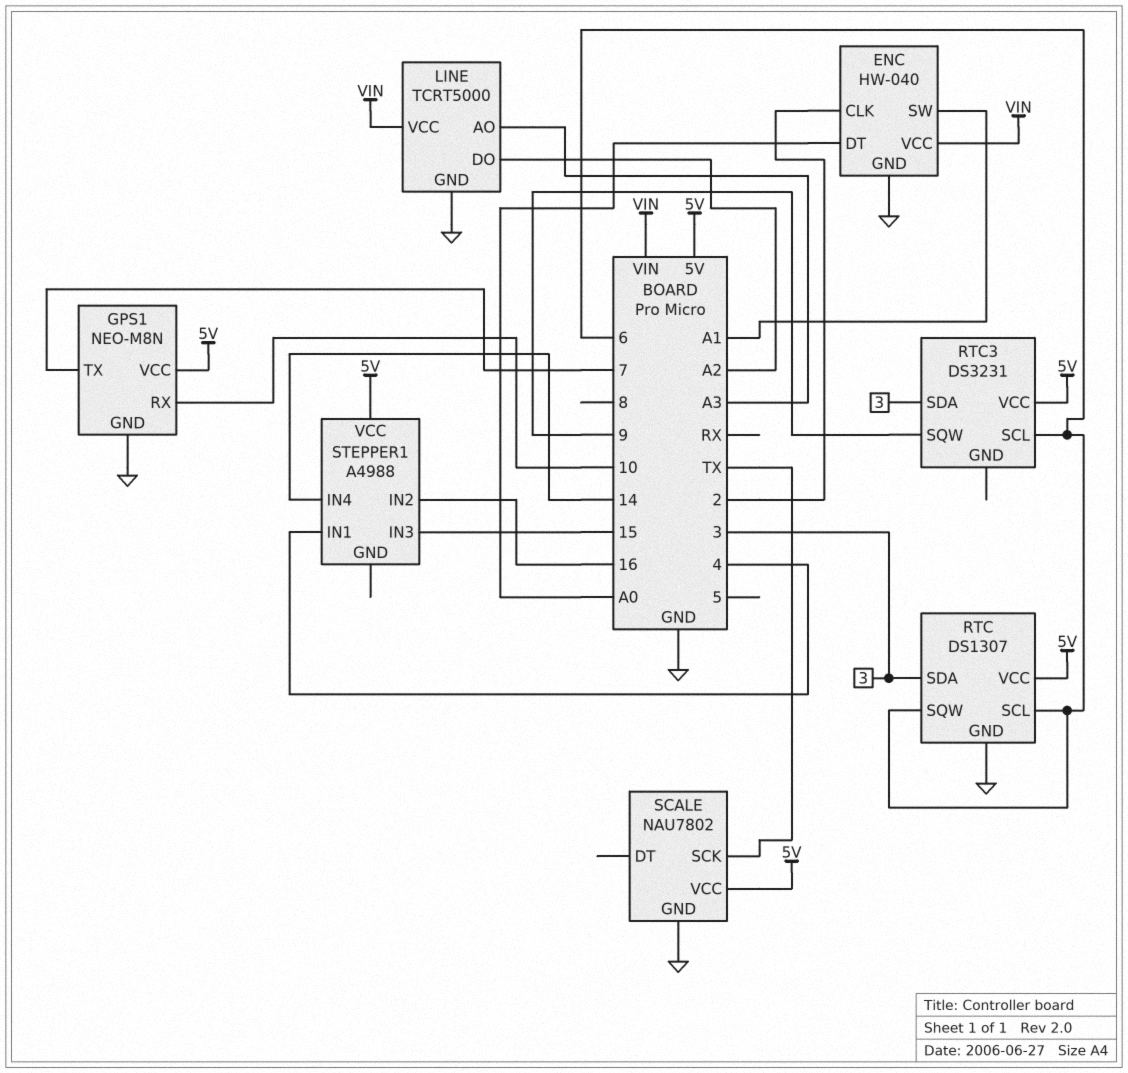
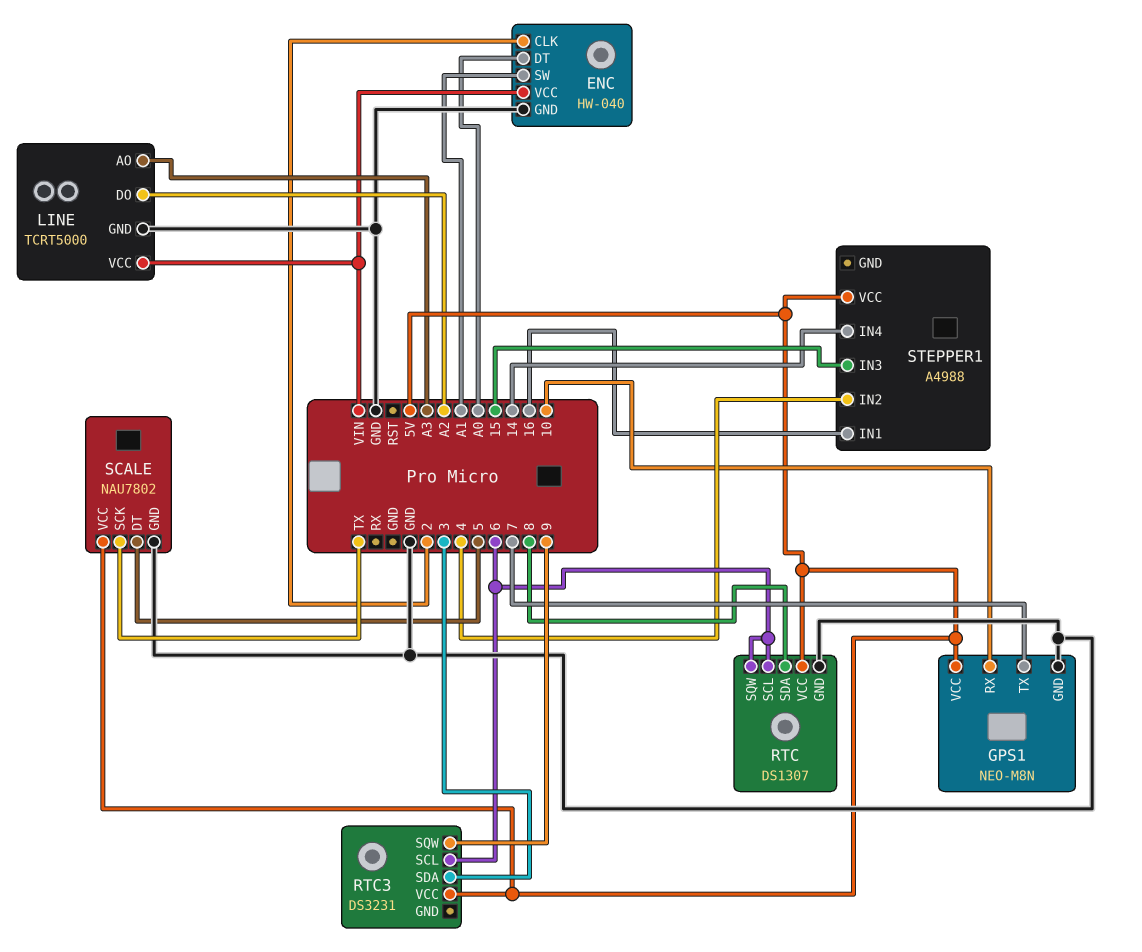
RTC pin SDA: 3 -> 8
SCALE pin DT: none -> 5
STEPPER1 pin IN1: 4 -> 16
STEPPER1 pin IN2: 16 -> 4

